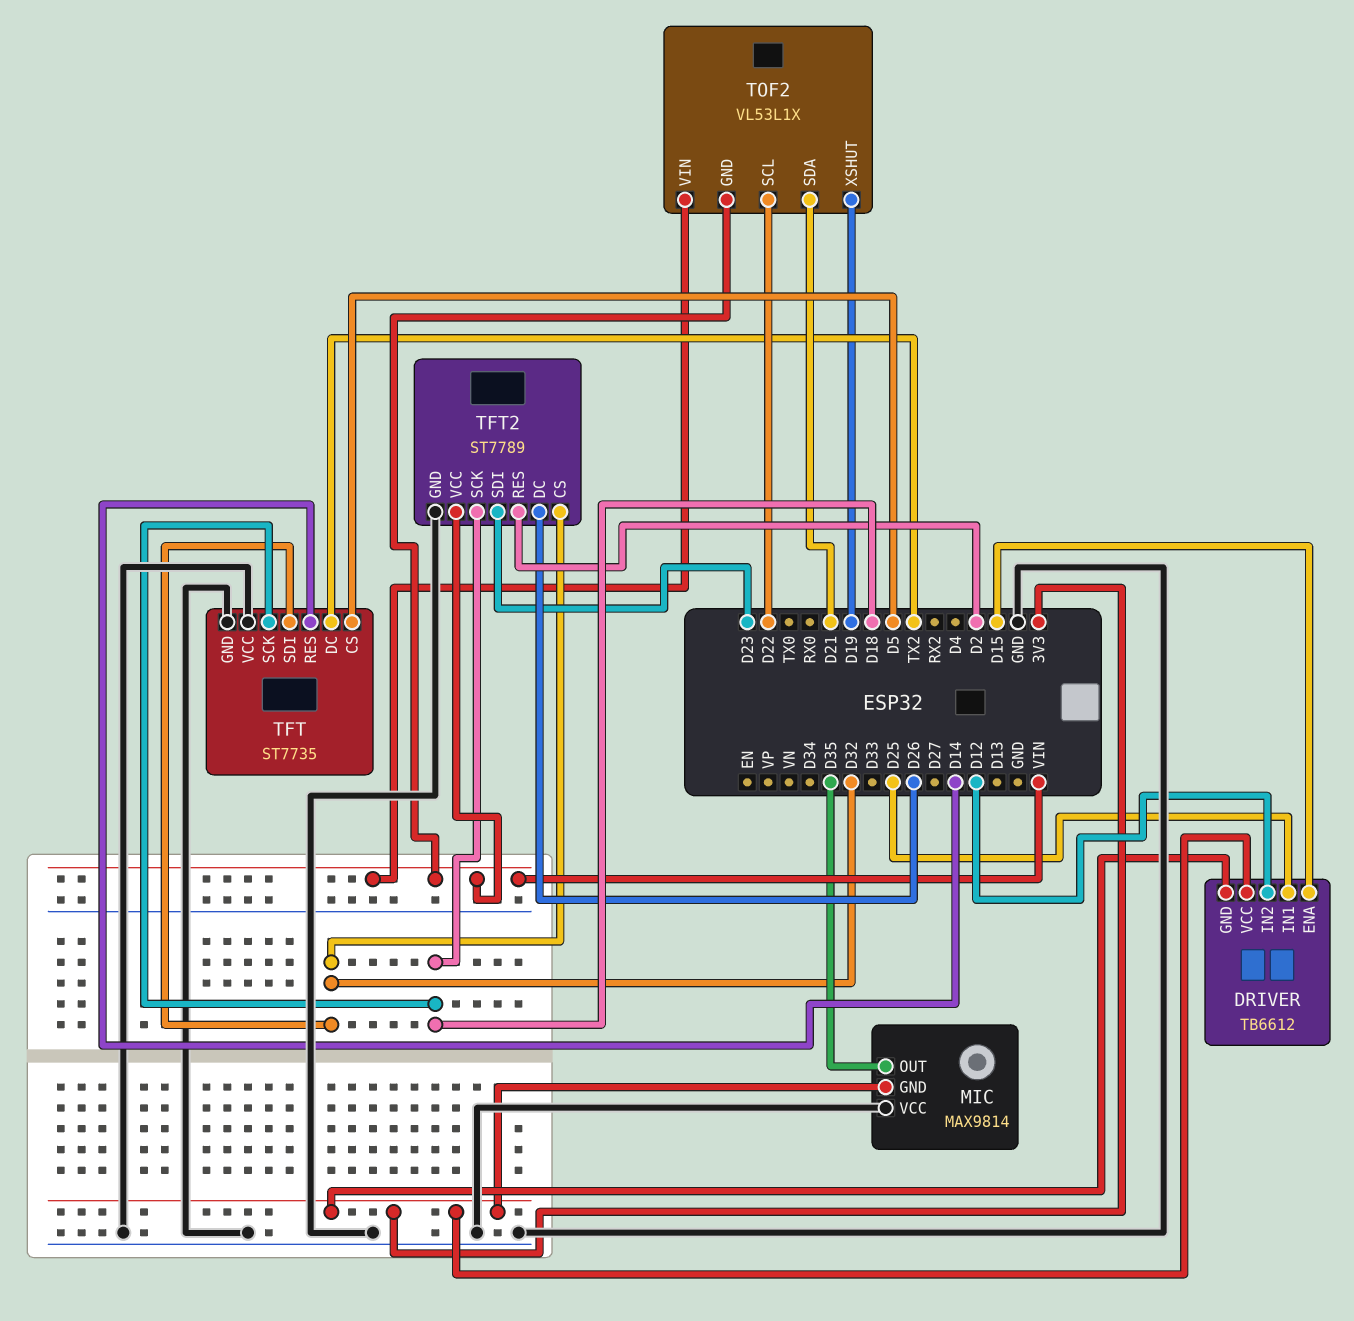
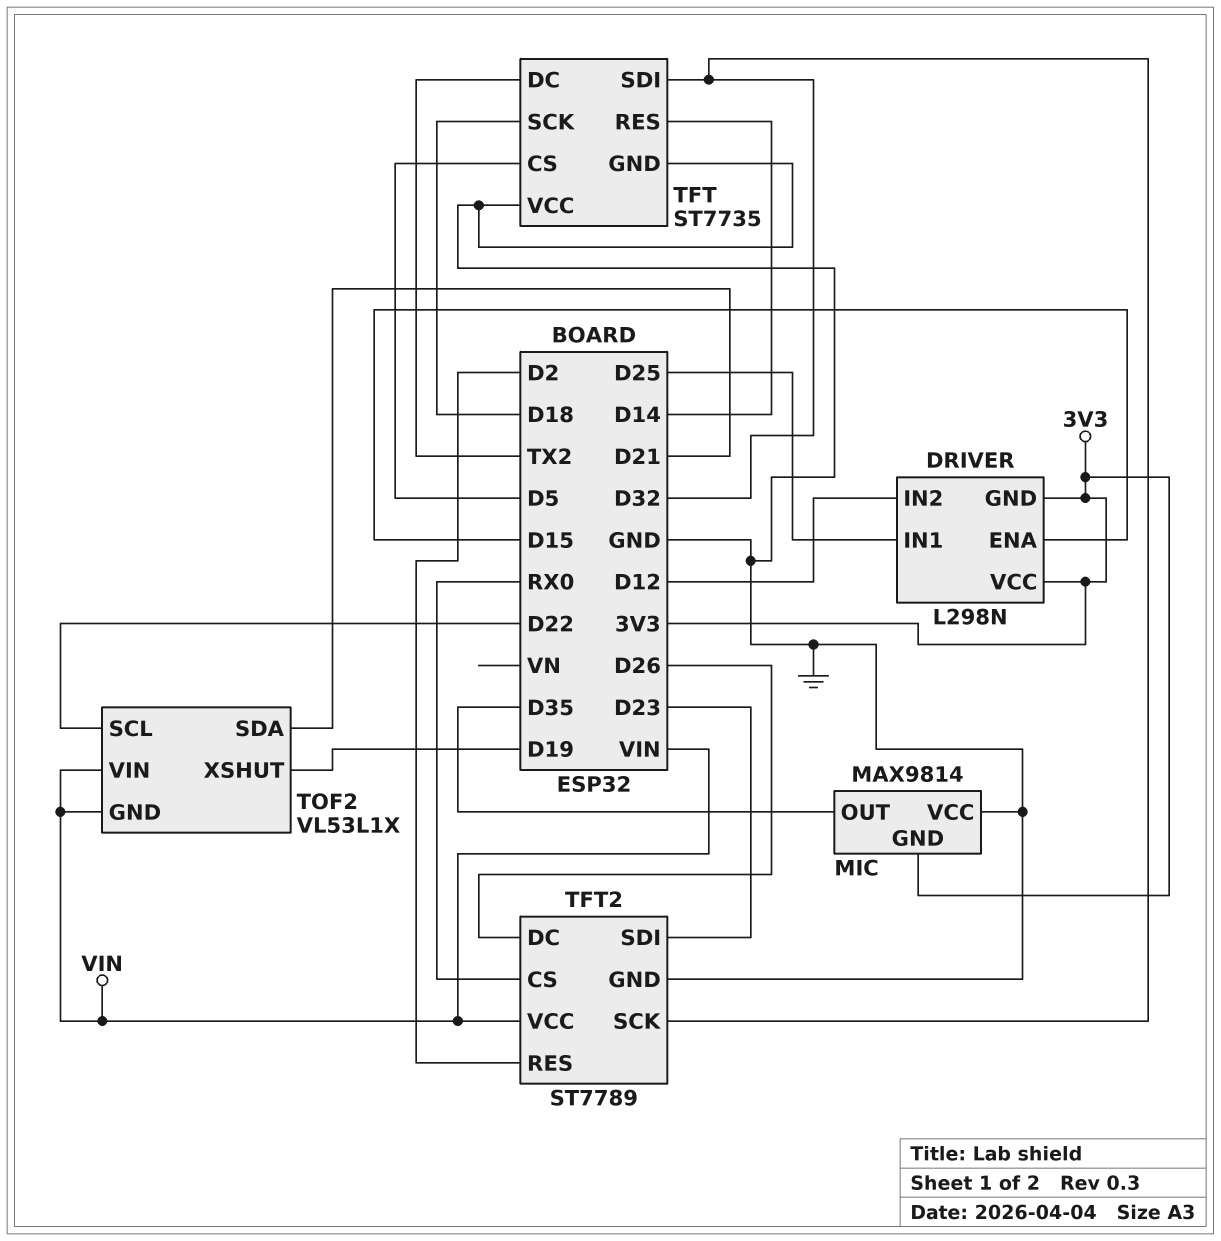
DRIVER: TB6612 -> L298N
TFT2 pin CS: D32 -> RX0
TFT2 pin SCK: D18 -> D32

